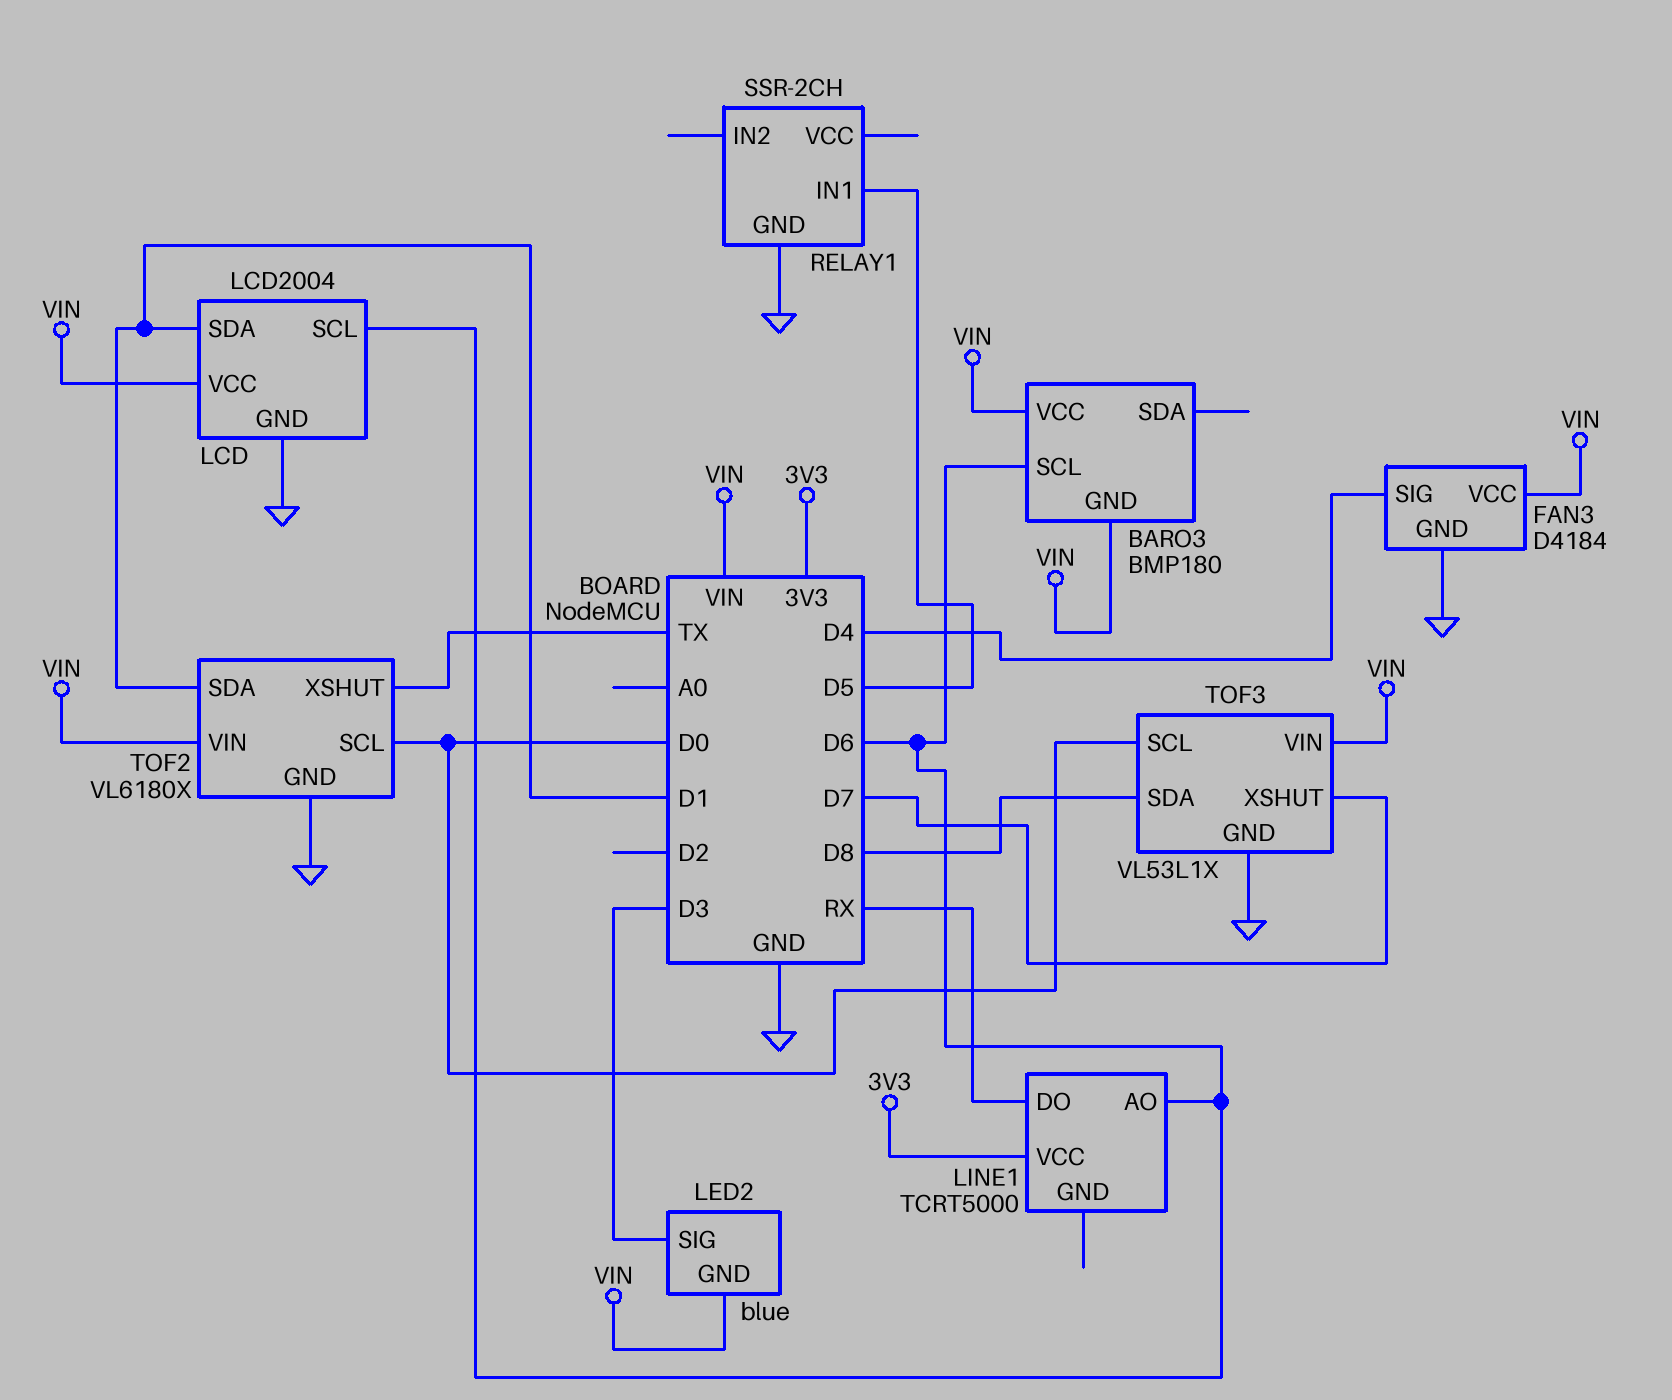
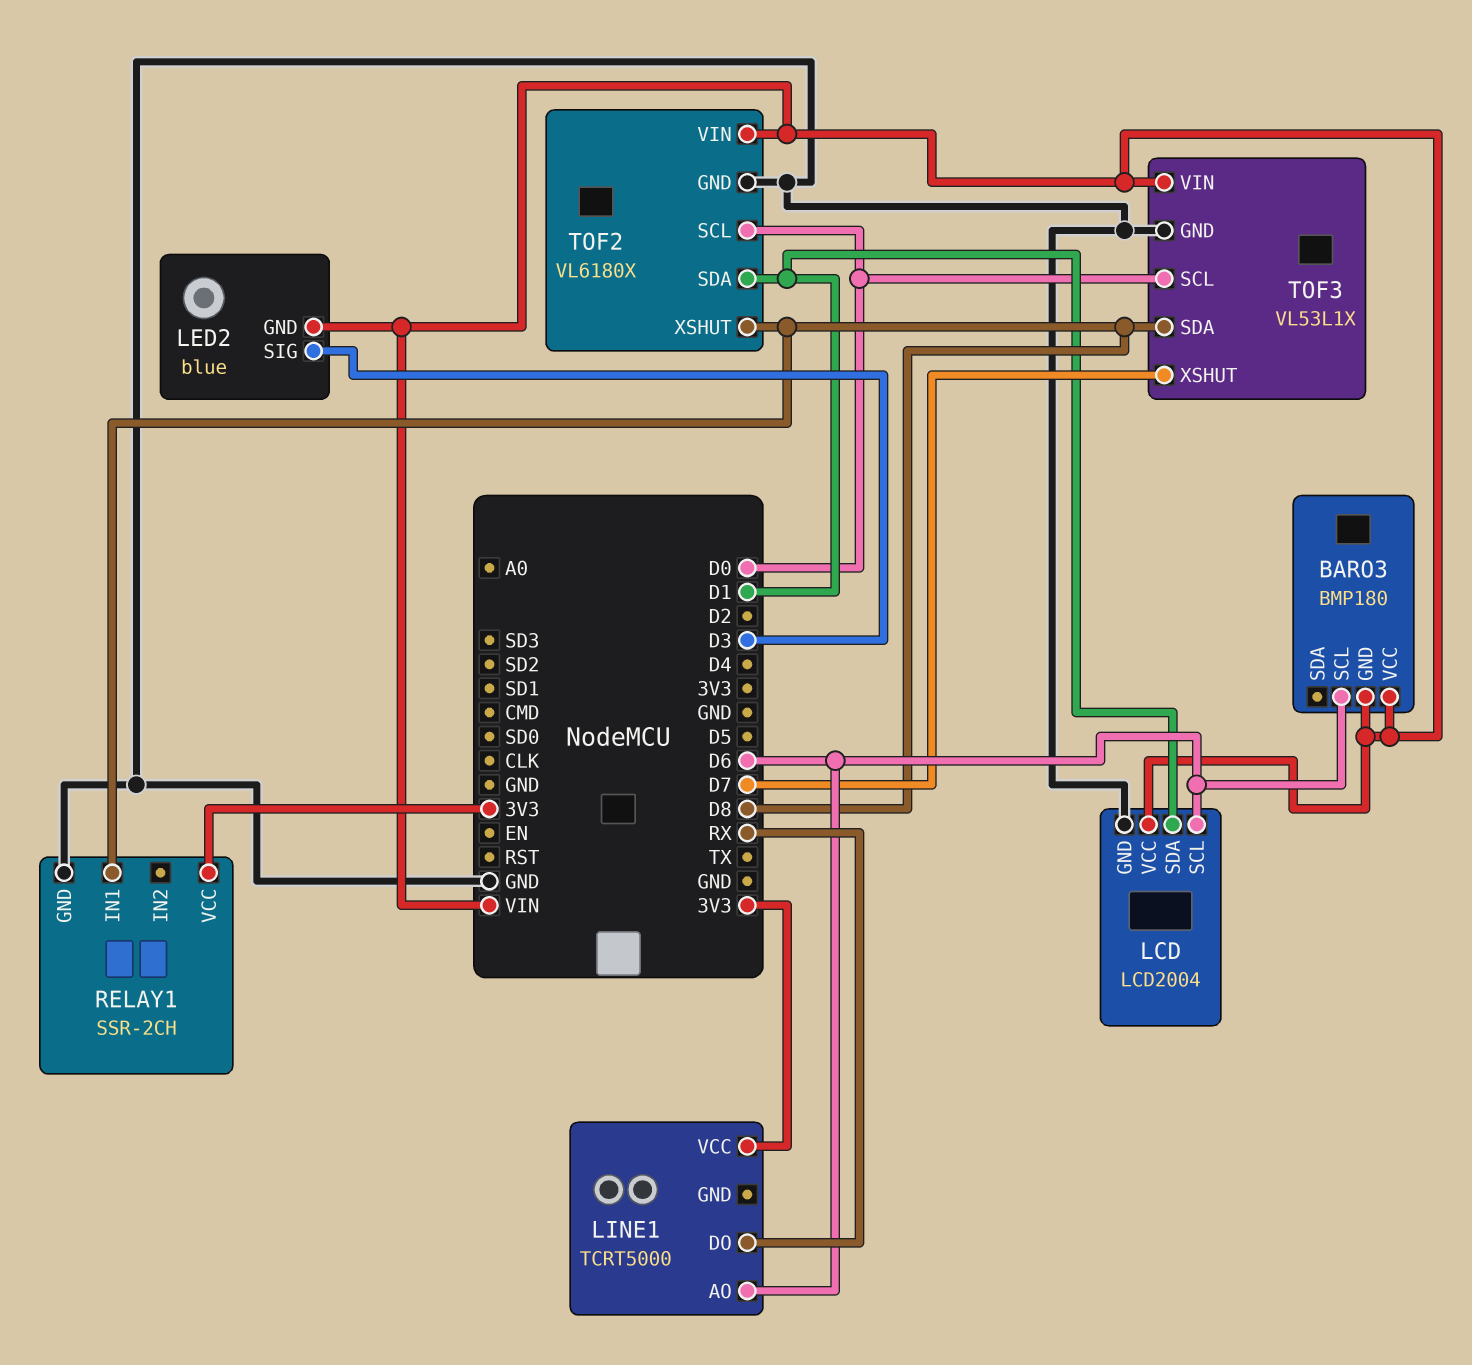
FAN3: D4184 -> none
FAN3 pin GND: GND -> none
FAN3 pin SIG: D4 -> none
FAN3 pin VCC: VIN -> none
RELAY1 pin IN1: D5 -> D8
RELAY1 pin VCC: none -> 3V3
TOF2 pin XSHUT: TX -> D8

